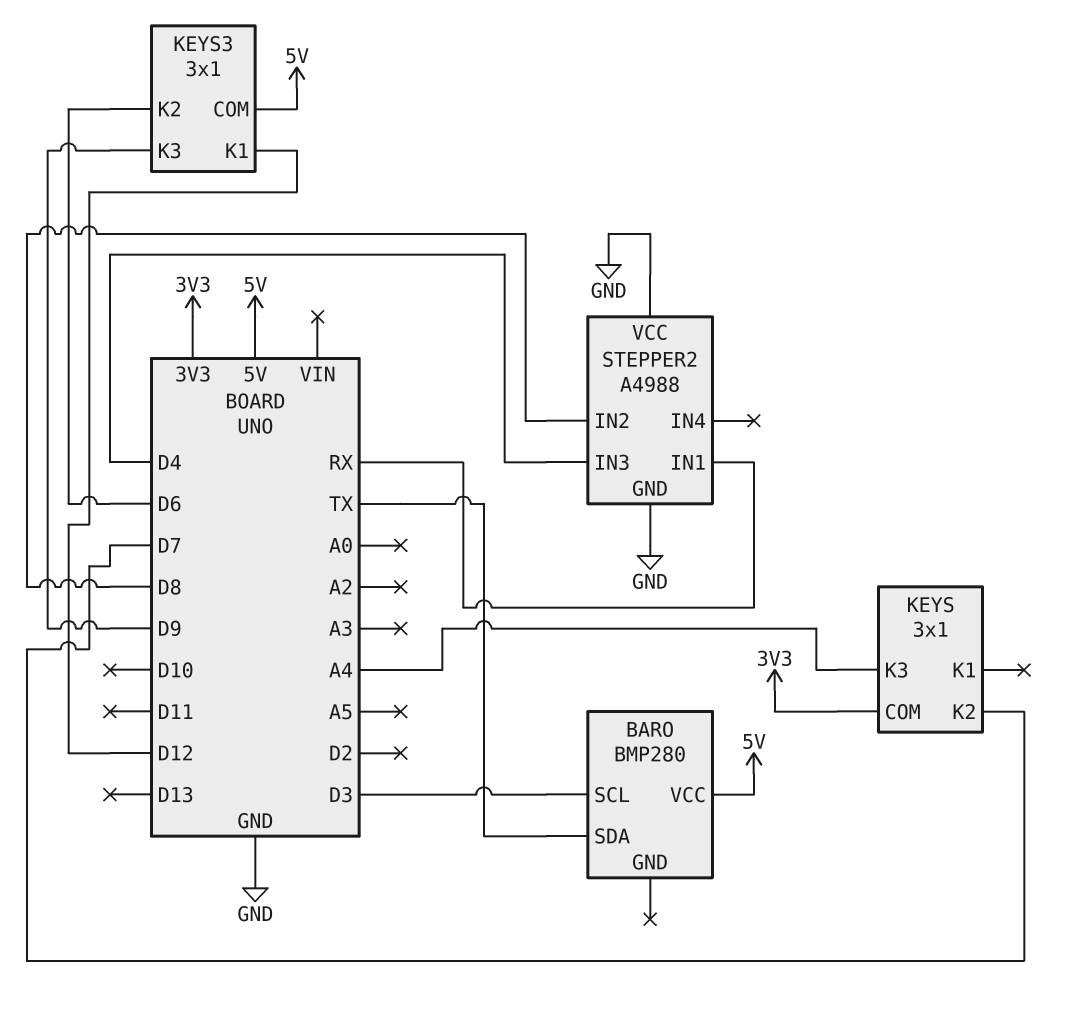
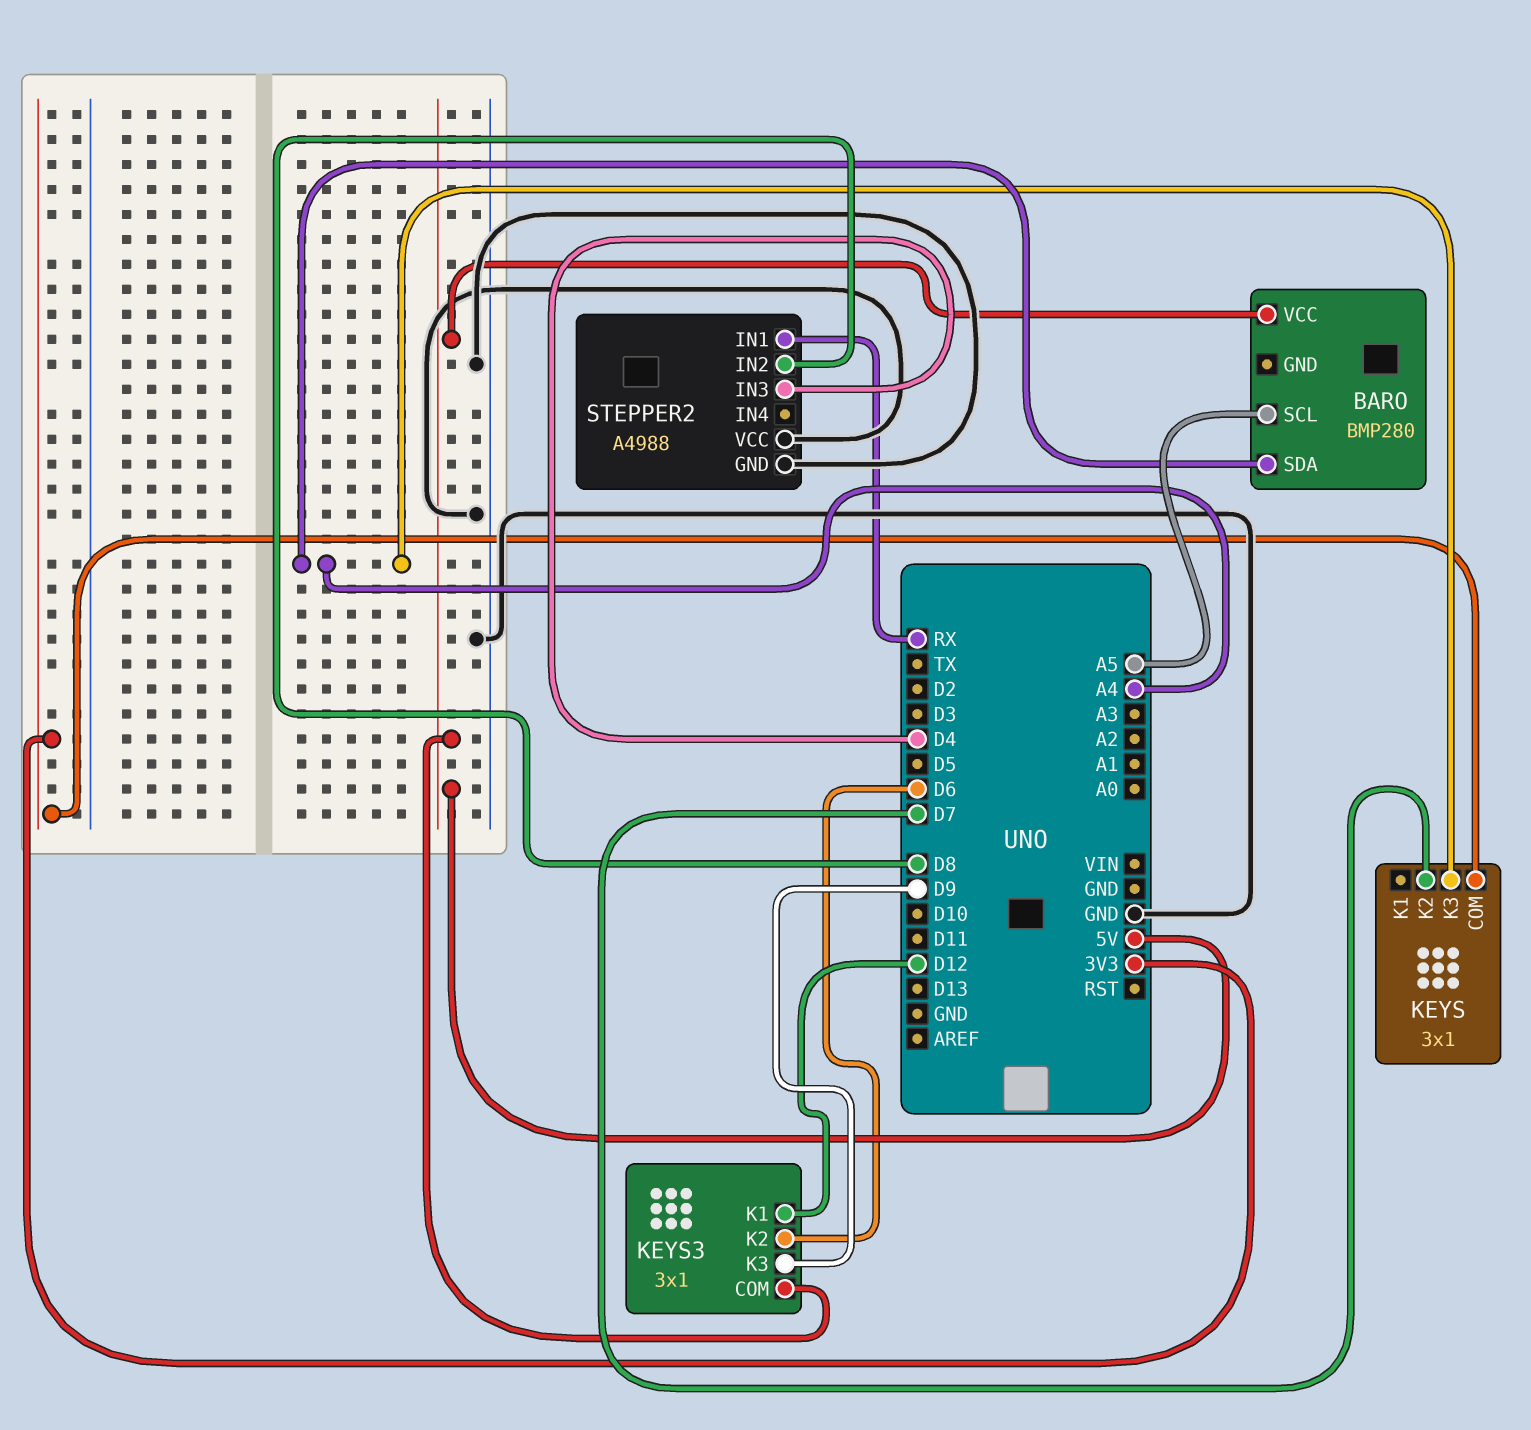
BARO pin SCL: D3 -> A5
BARO pin SDA: TX -> A4

